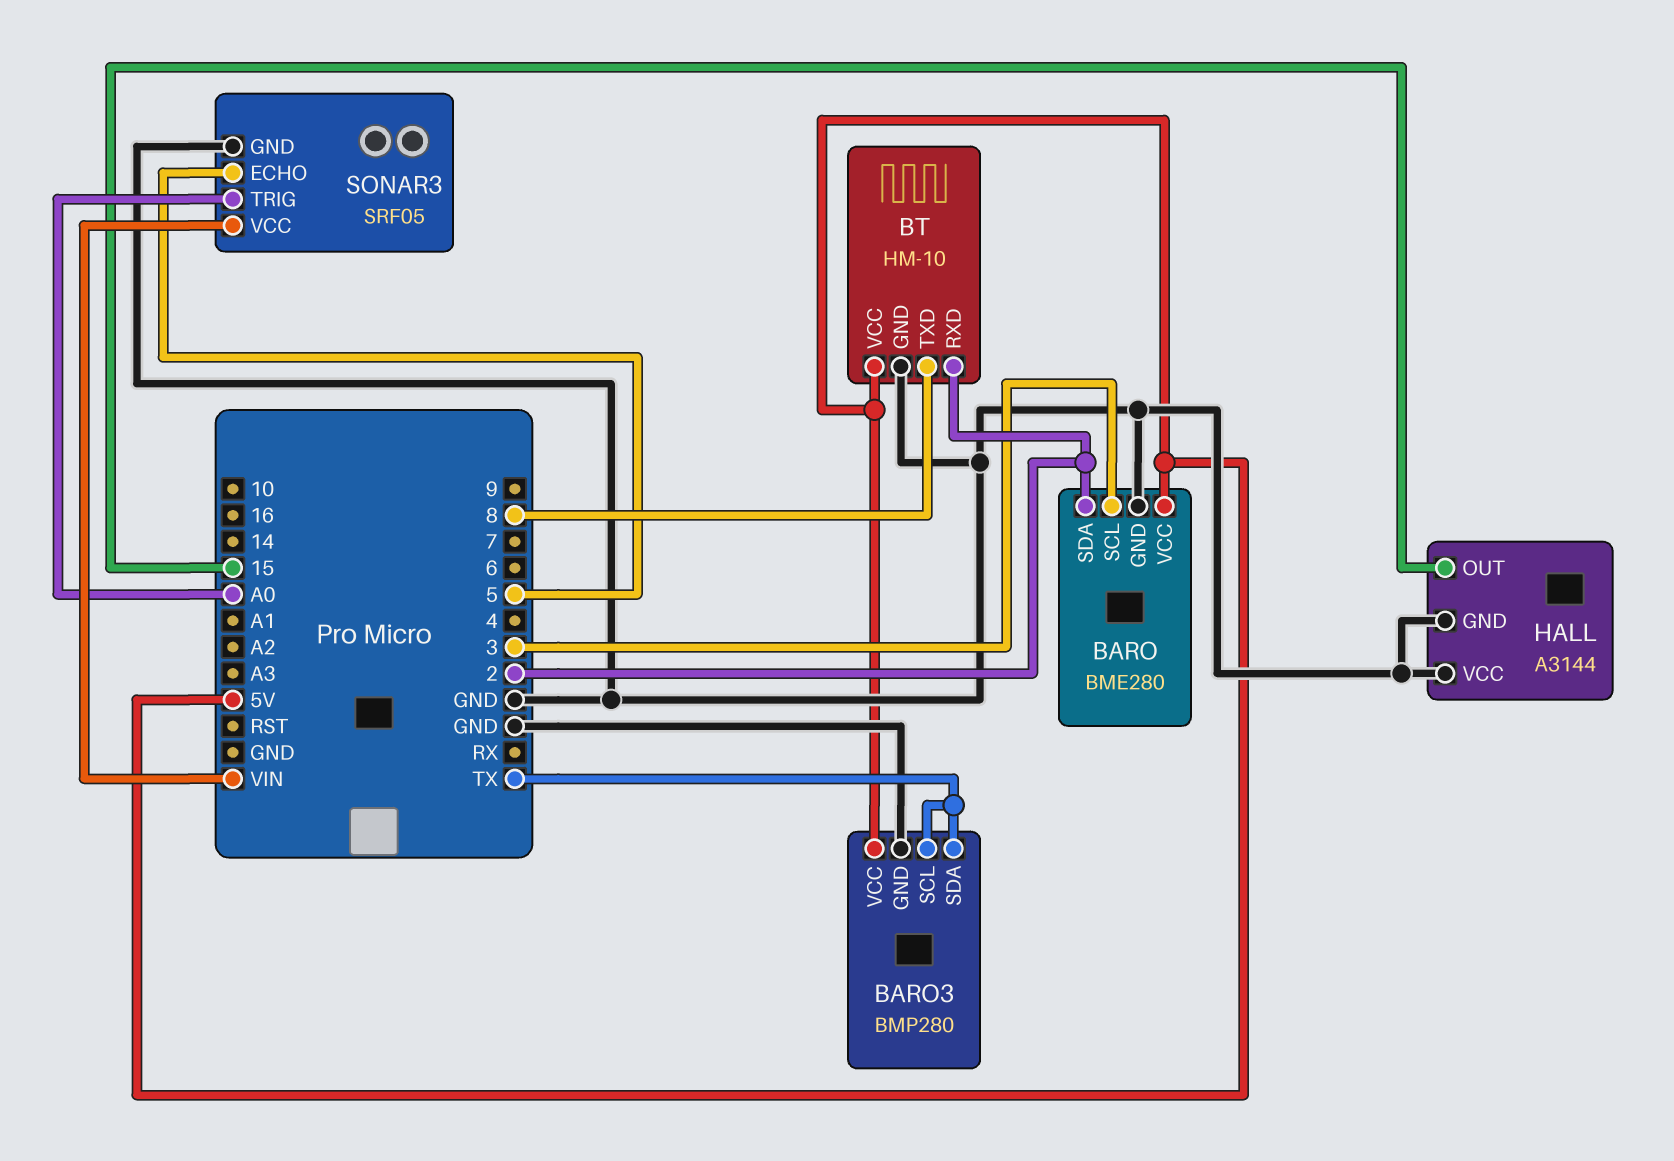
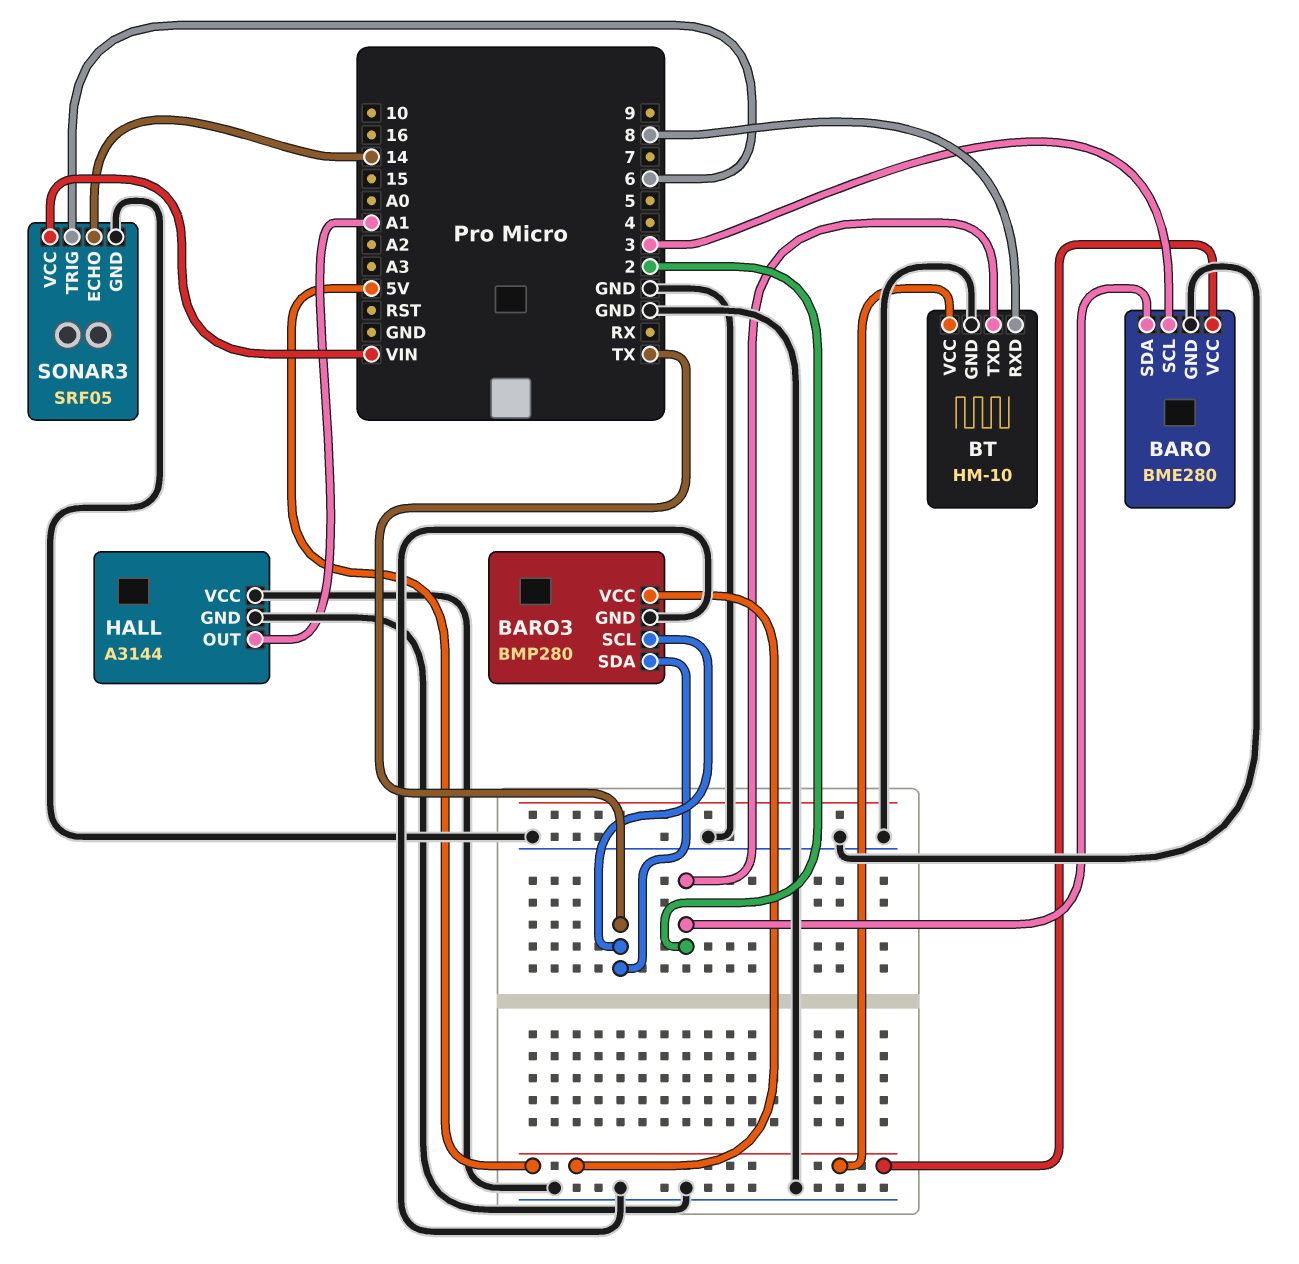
BT pin RXD: 2 -> 8
BT pin TXD: 8 -> 2
HALL pin OUT: 15 -> A1
SONAR3 pin ECHO: 5 -> 14
SONAR3 pin TRIG: A0 -> 6

